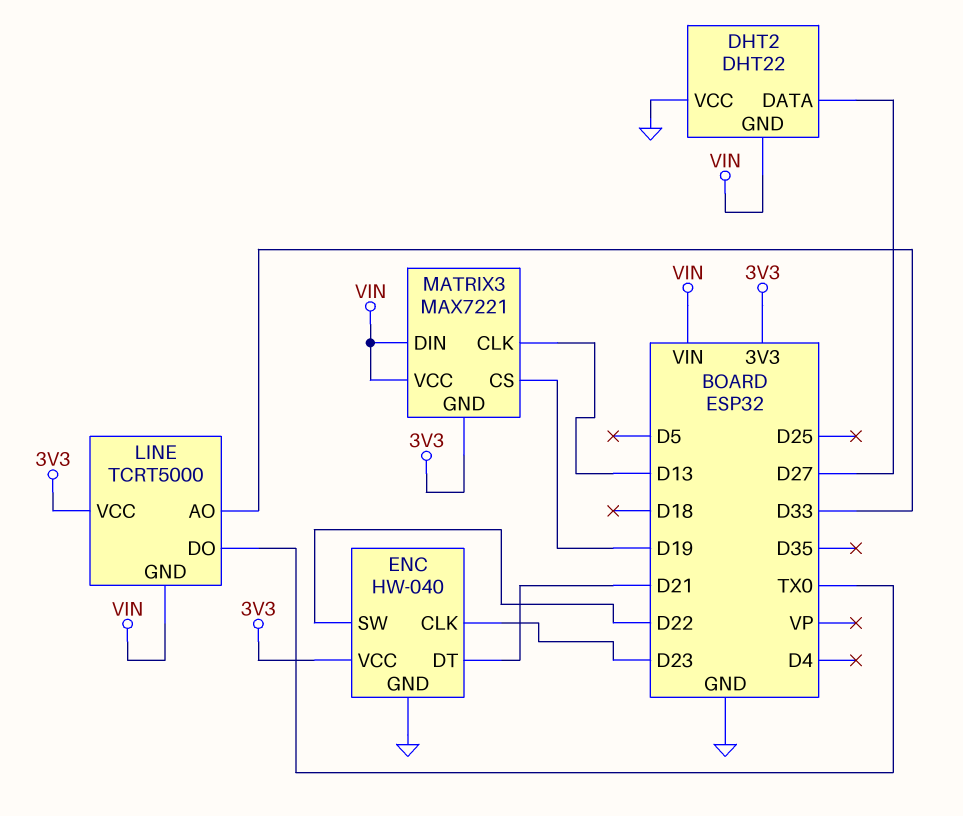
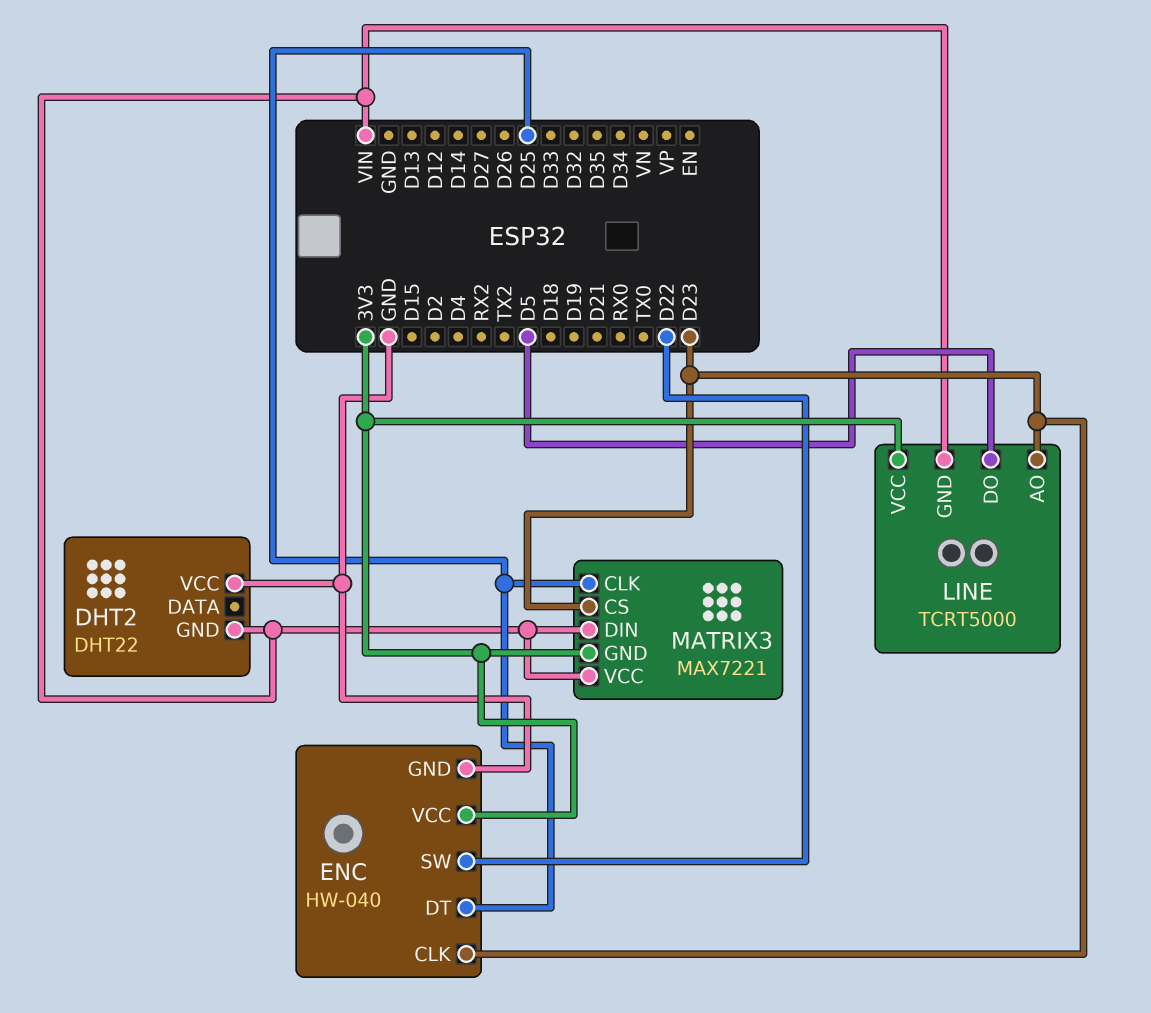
DHT2 pin DATA: D27 -> none
ENC pin DT: D21 -> D25
LINE pin AO: D33 -> D23
LINE pin DO: TX0 -> D5
MATRIX3 pin CLK: D13 -> D25
MATRIX3 pin CS: D19 -> D23

